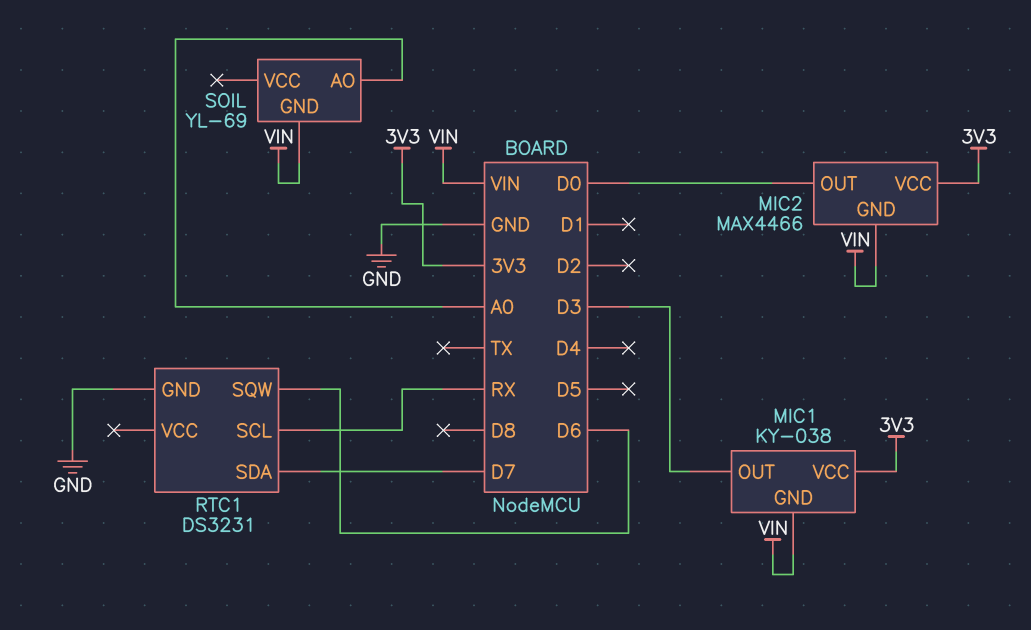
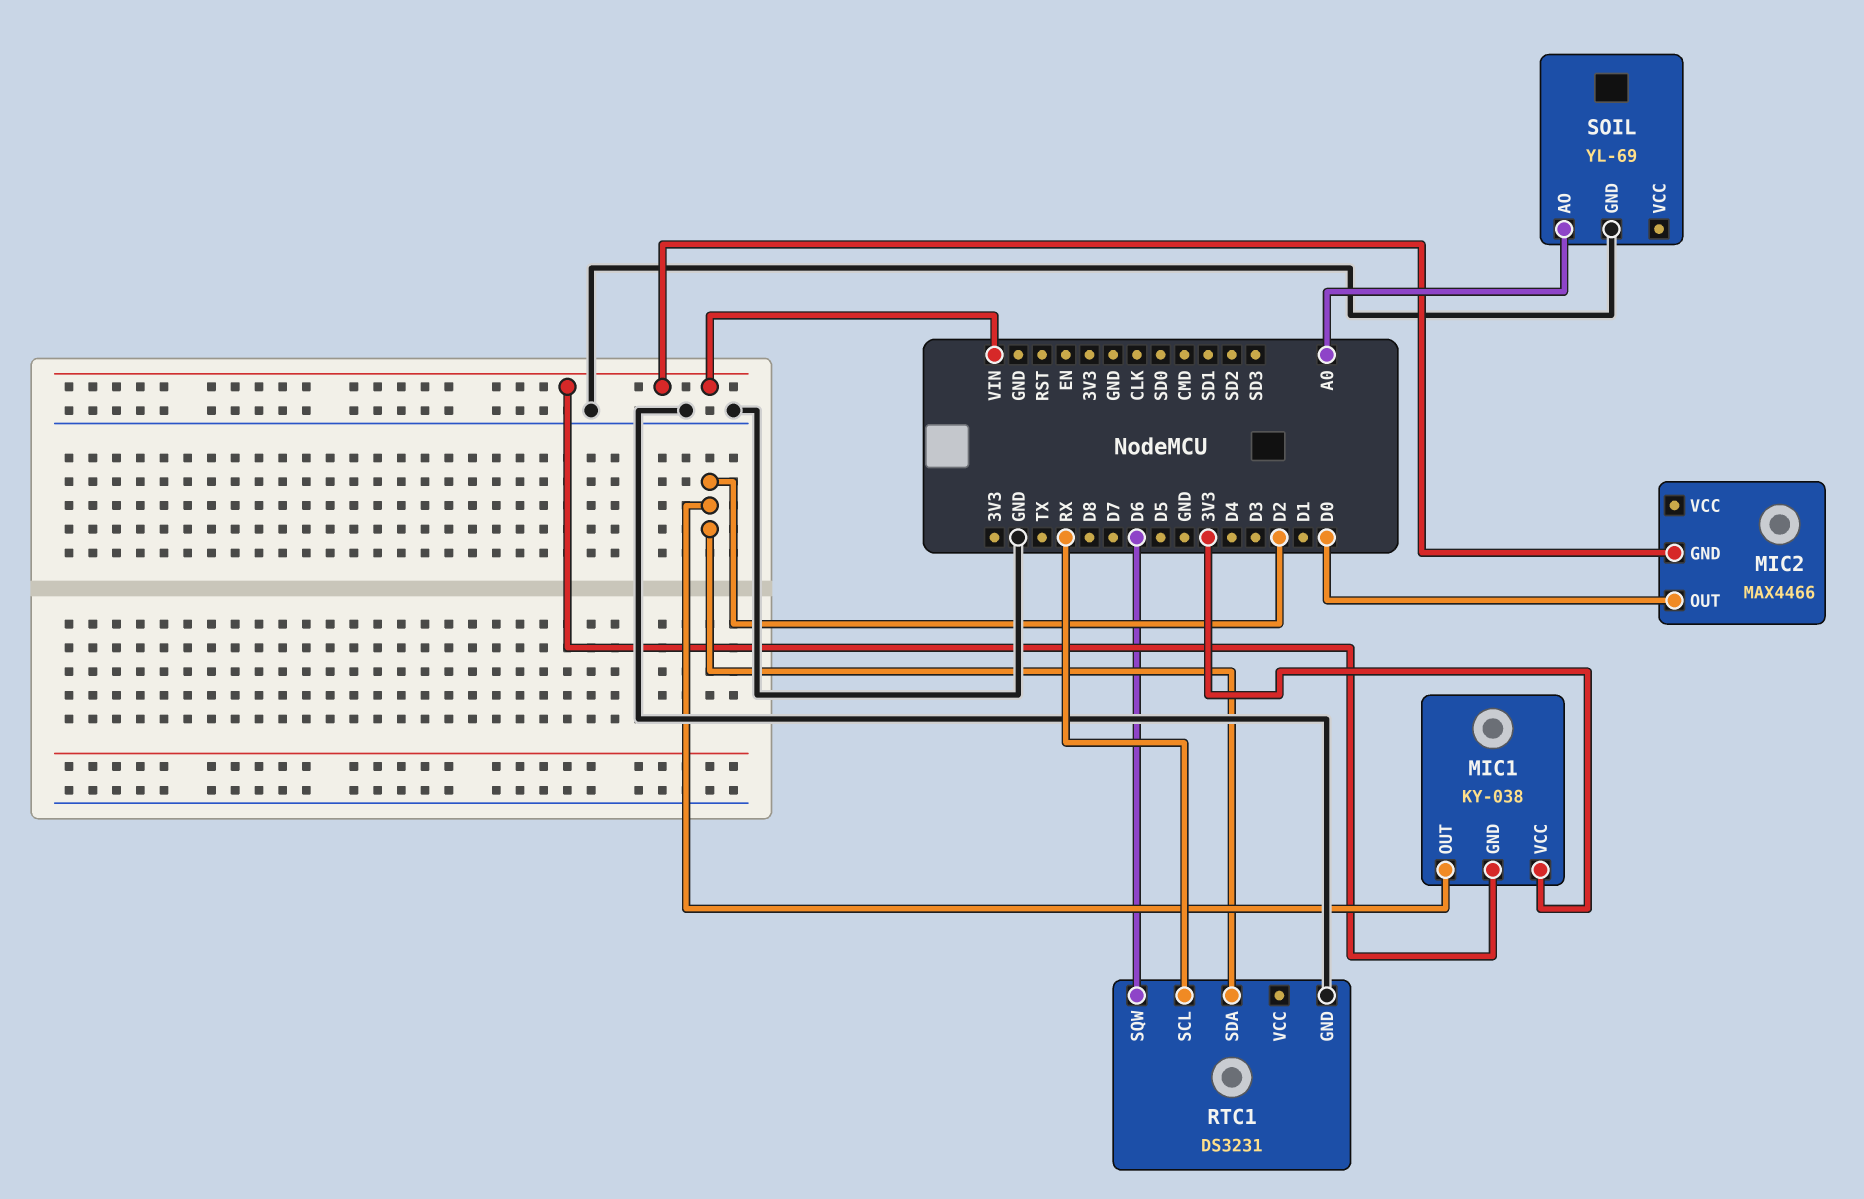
MIC1 pin OUT: D3 -> D2
MIC2 pin VCC: 3V3 -> none
RTC1 pin SDA: D7 -> D2
SOIL pin GND: VIN -> GND

